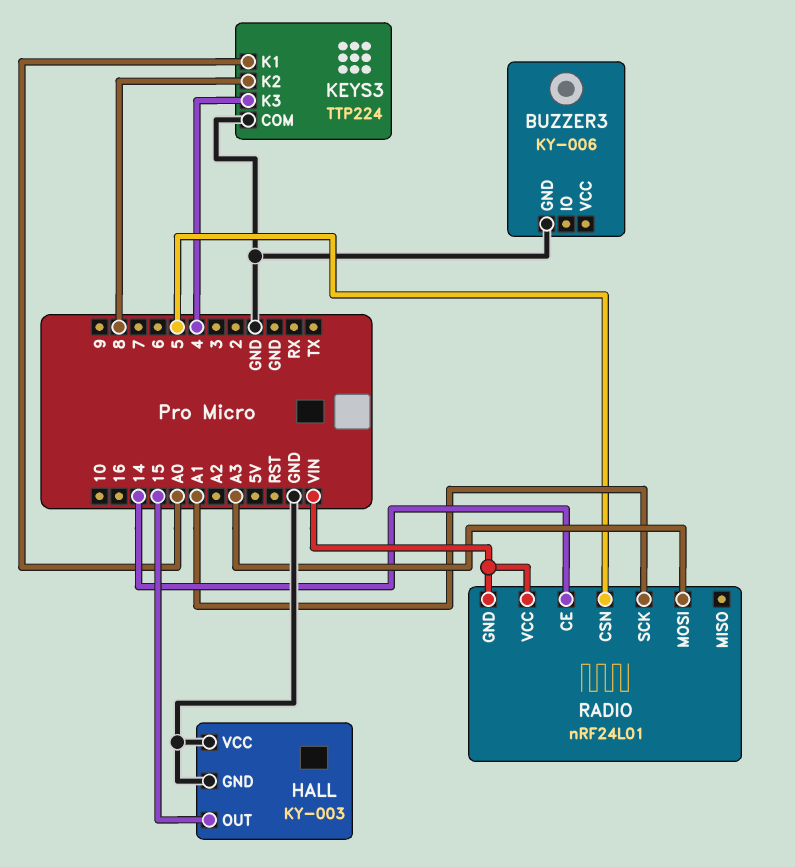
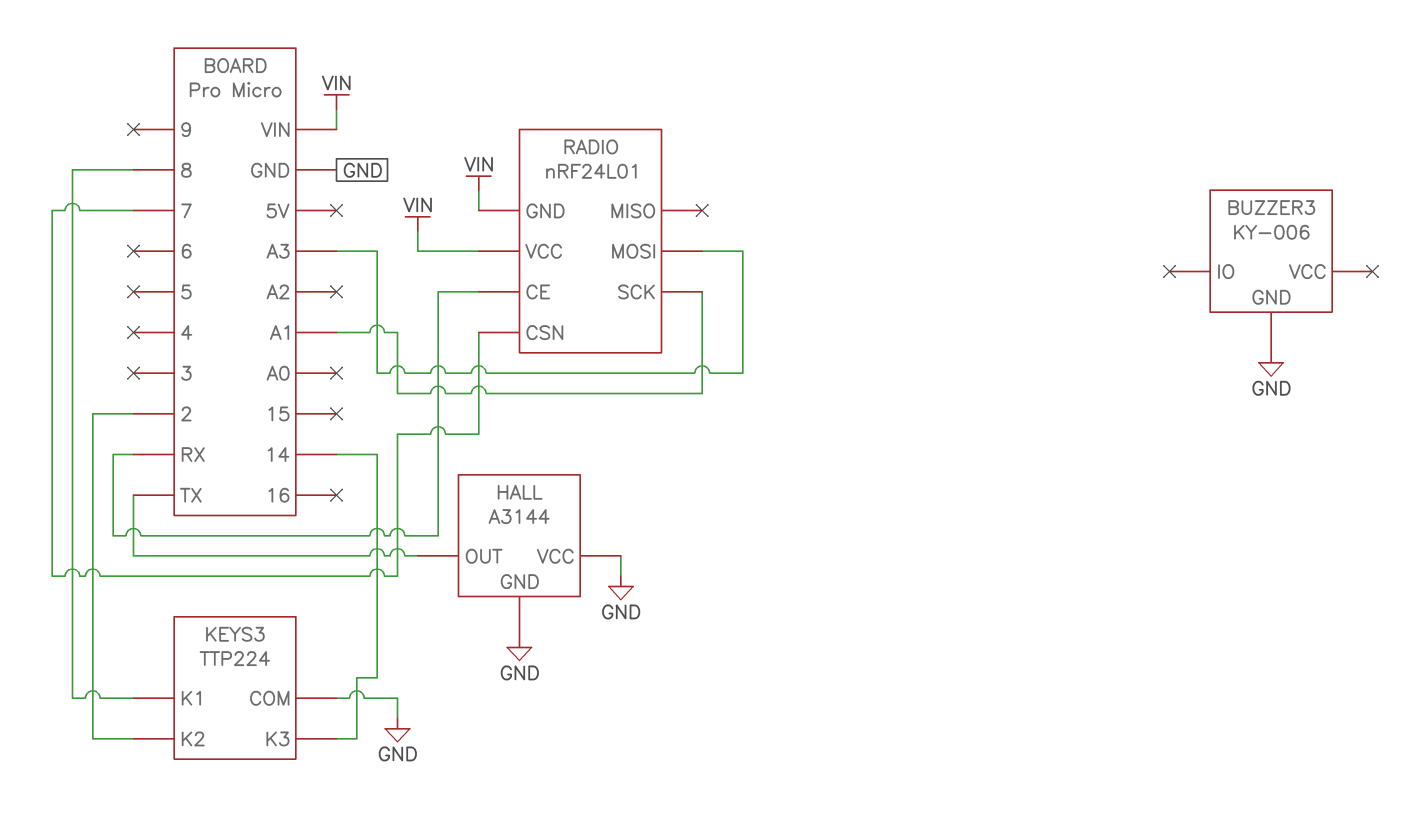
HALL: KY-003 -> A3144
HALL pin OUT: 15 -> TX
KEYS3 pin K1: A0 -> 8
KEYS3 pin K2: 8 -> 2
KEYS3 pin K3: 4 -> 14
RADIO pin CE: 14 -> RX
RADIO pin CSN: 5 -> 7

